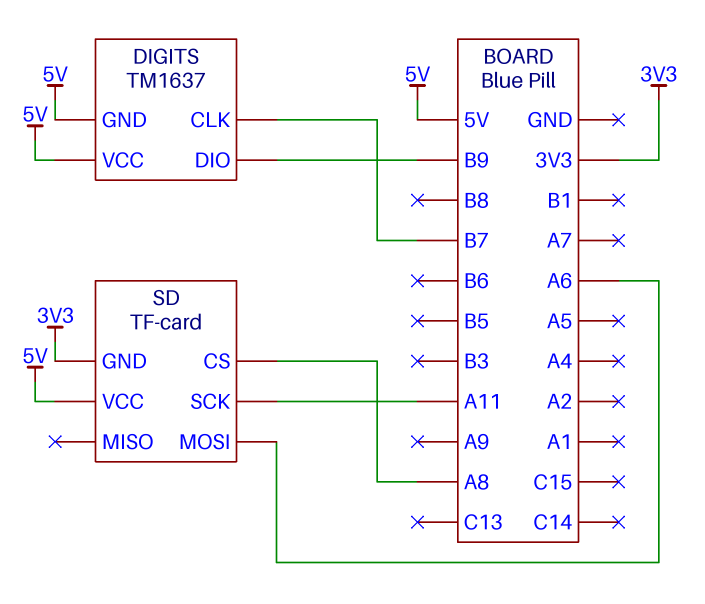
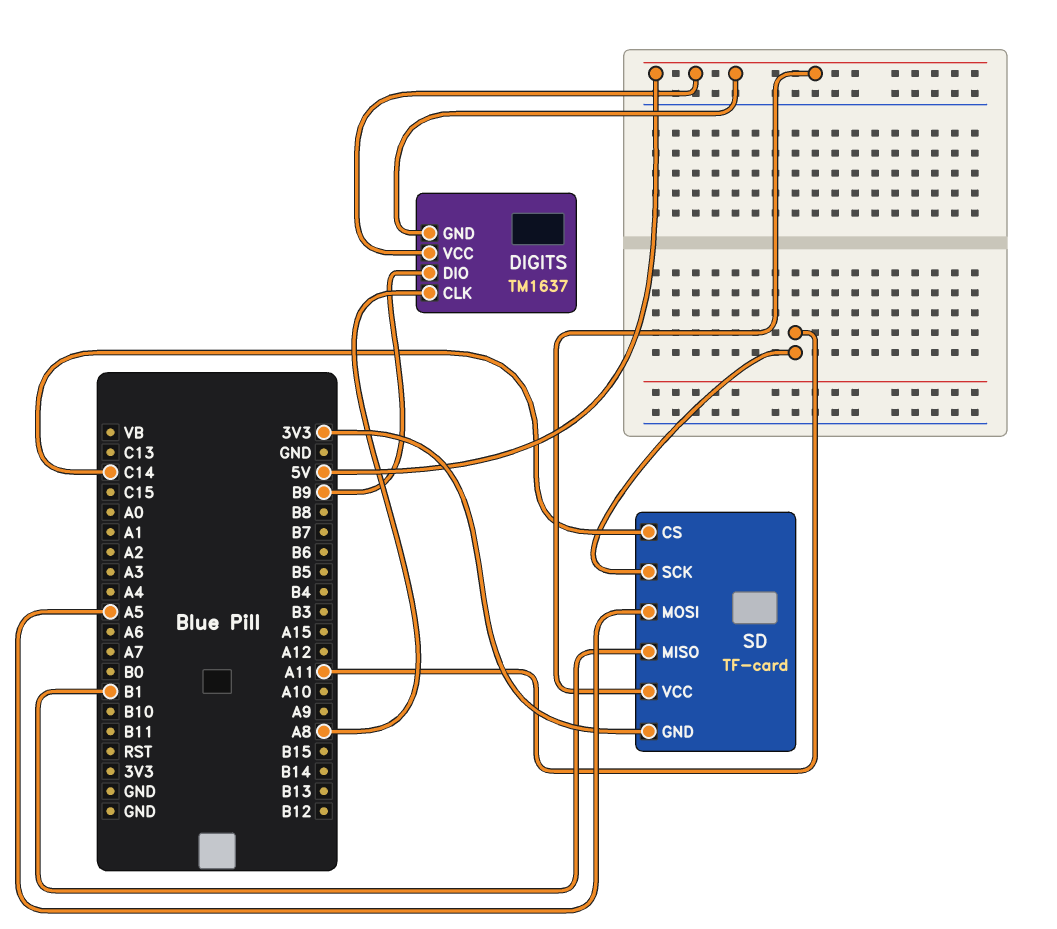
DIGITS pin CLK: B7 -> A8
SD pin CS: A8 -> C14
SD pin MISO: none -> B1
SD pin MOSI: A6 -> A5

